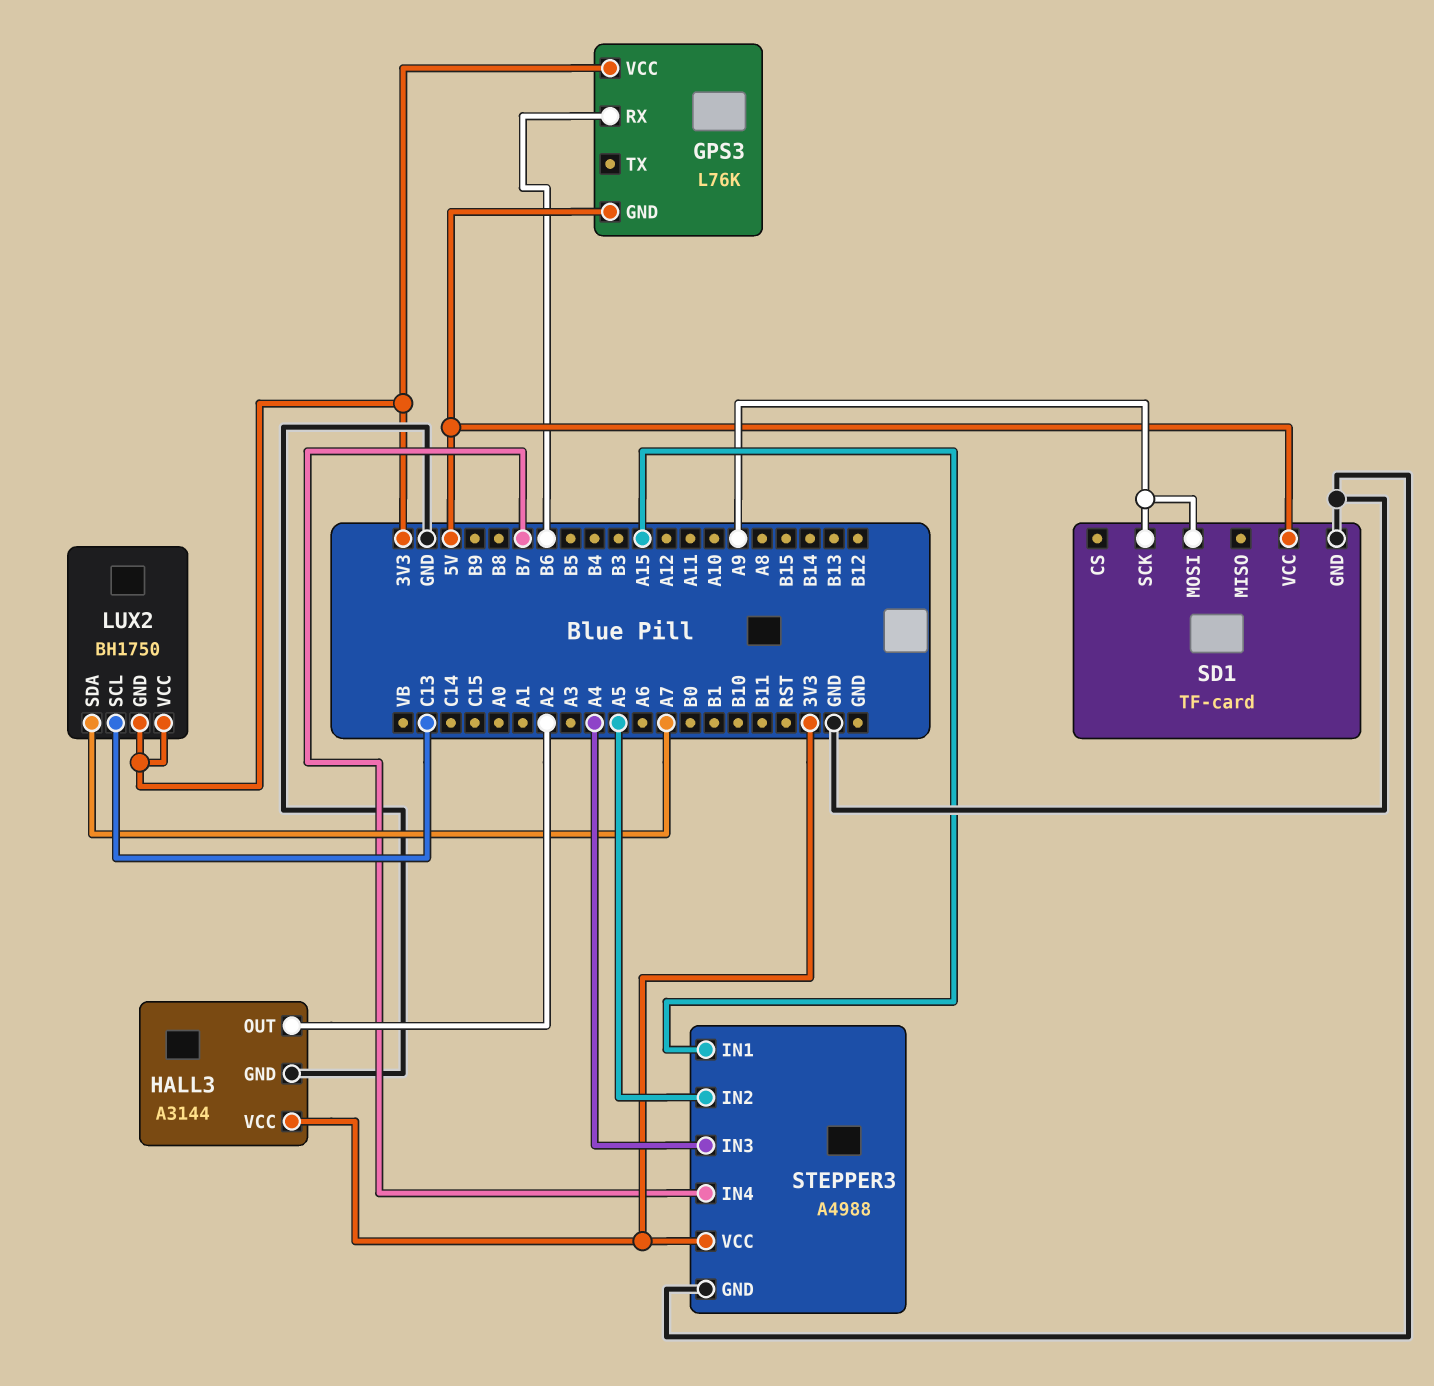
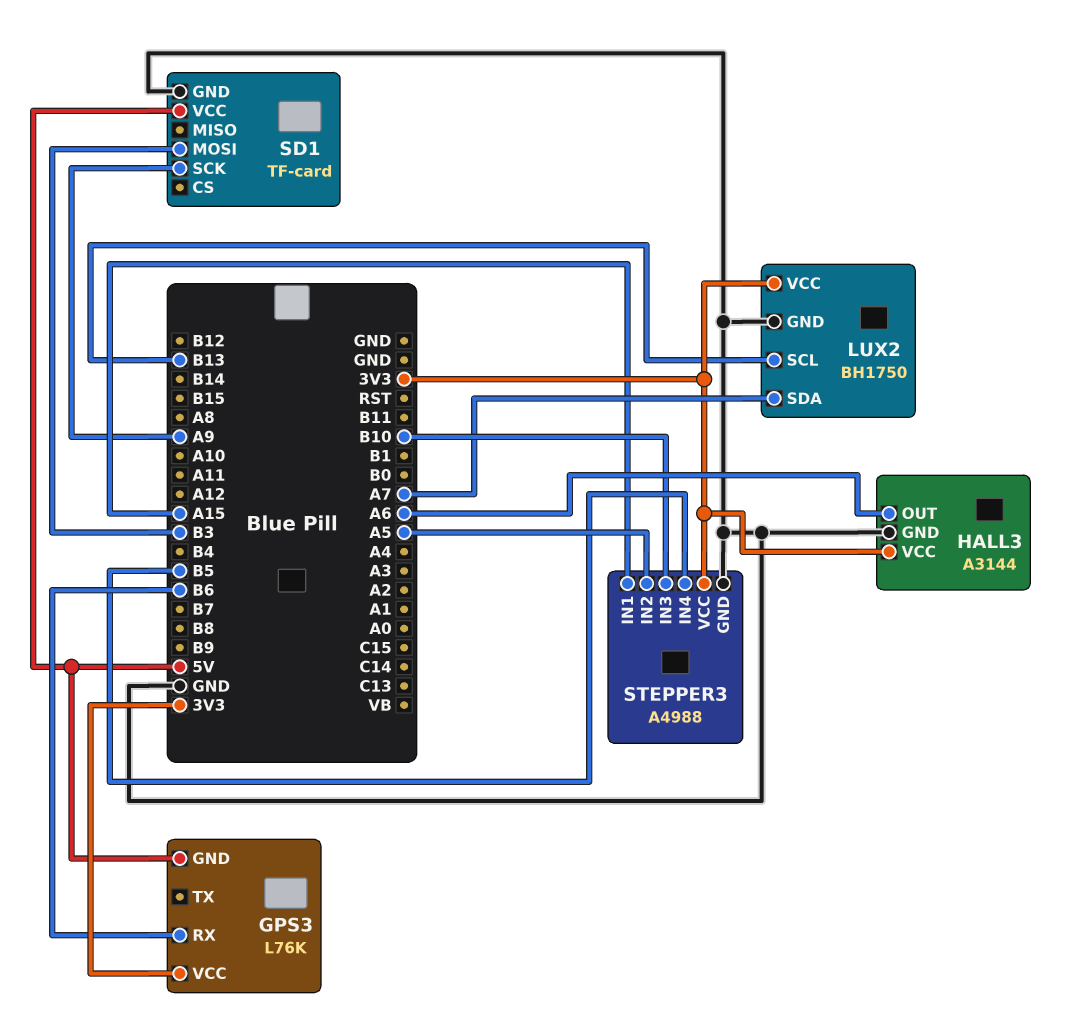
HALL3 pin OUT: A2 -> A6
LUX2 pin GND: 3V3 -> GND
LUX2 pin SCL: C13 -> B13
SD1 pin MOSI: A9 -> B3
STEPPER3 pin IN3: A4 -> B10
STEPPER3 pin IN4: B7 -> B5

